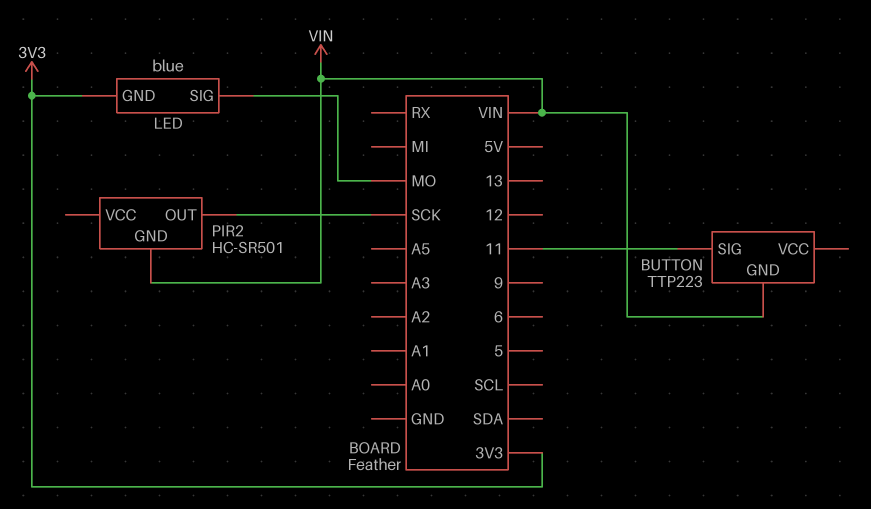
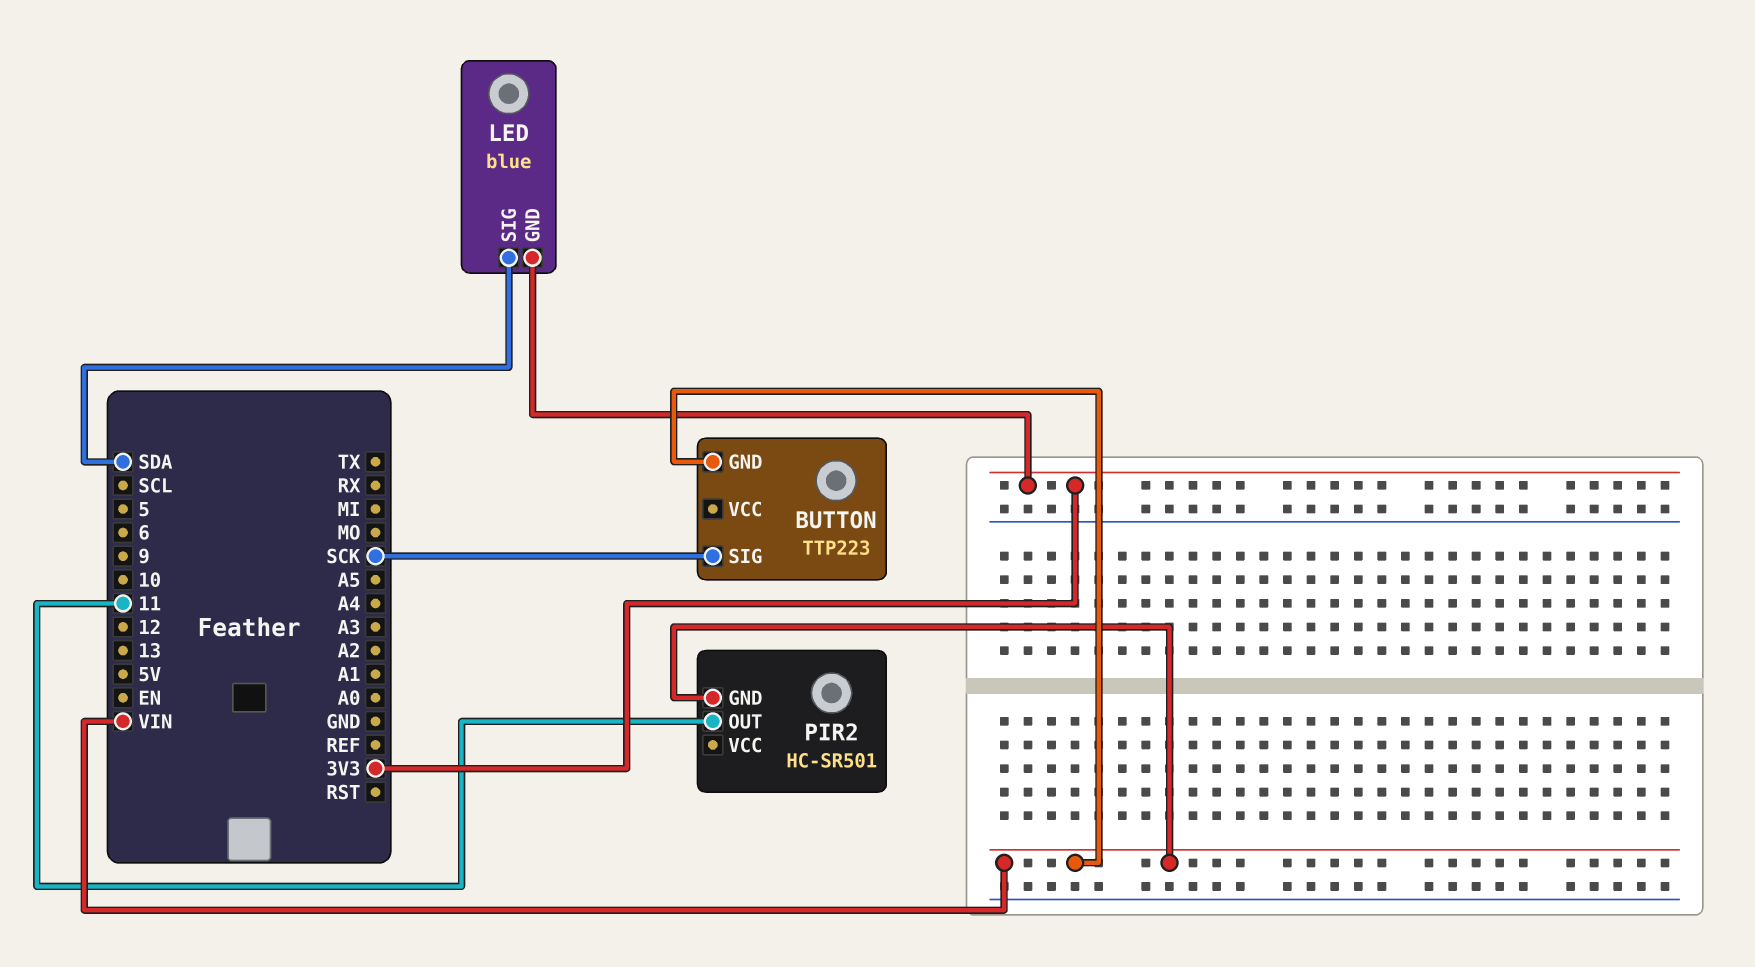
BUTTON pin SIG: 11 -> SCK
LED pin SIG: MO -> SDA
PIR2 pin OUT: SCK -> 11

